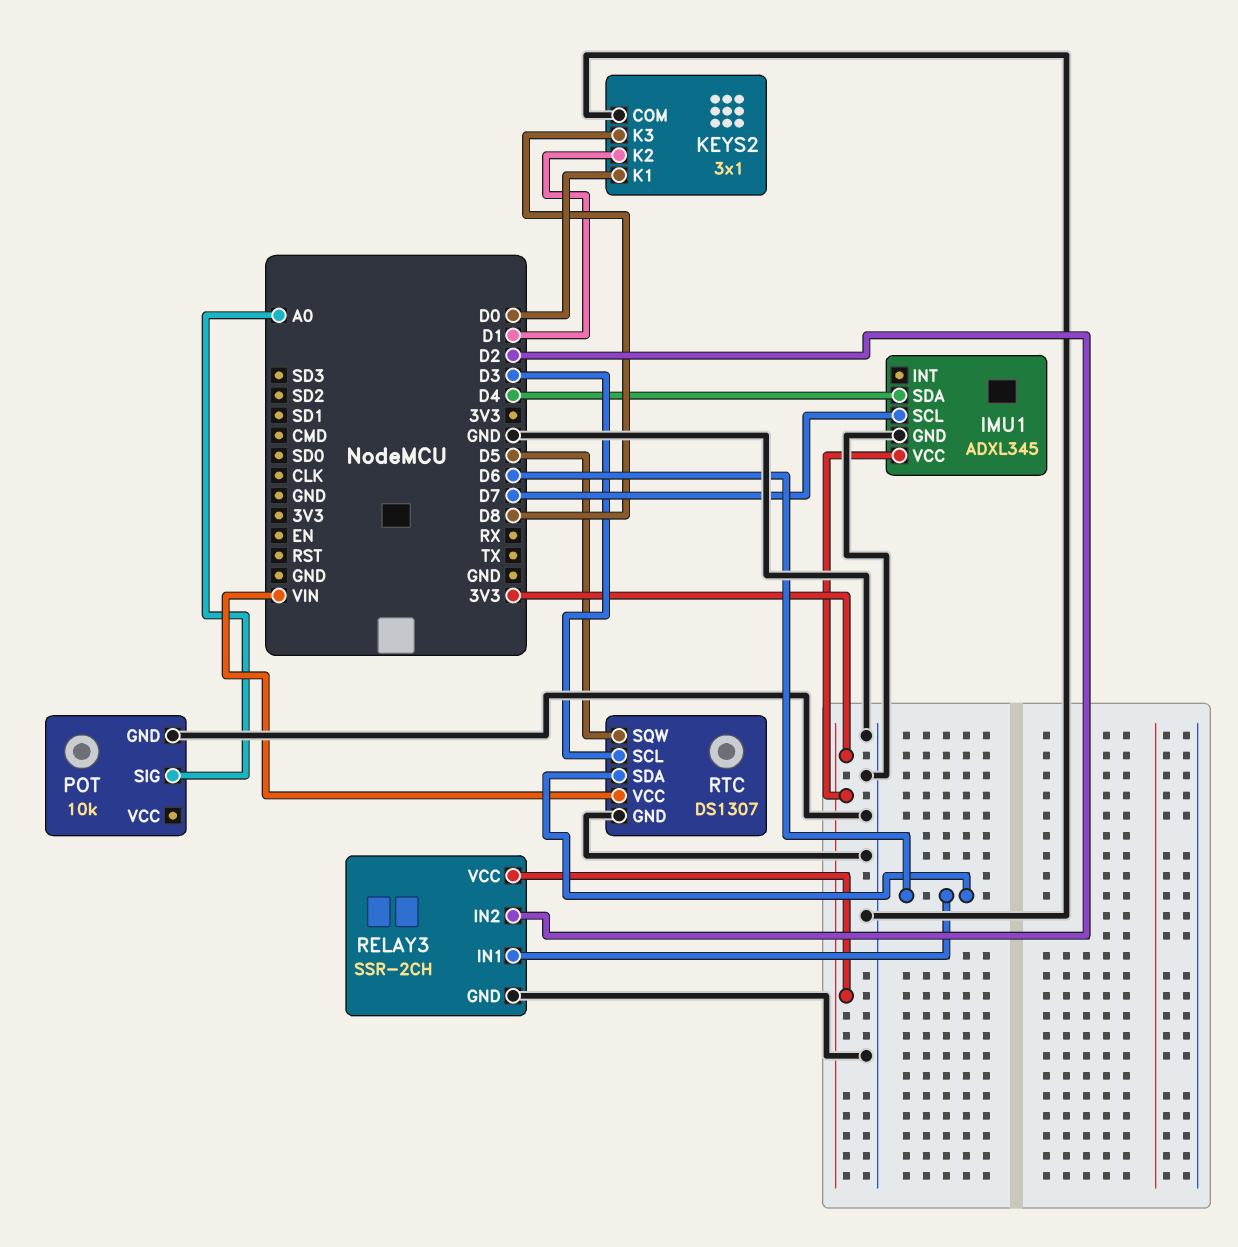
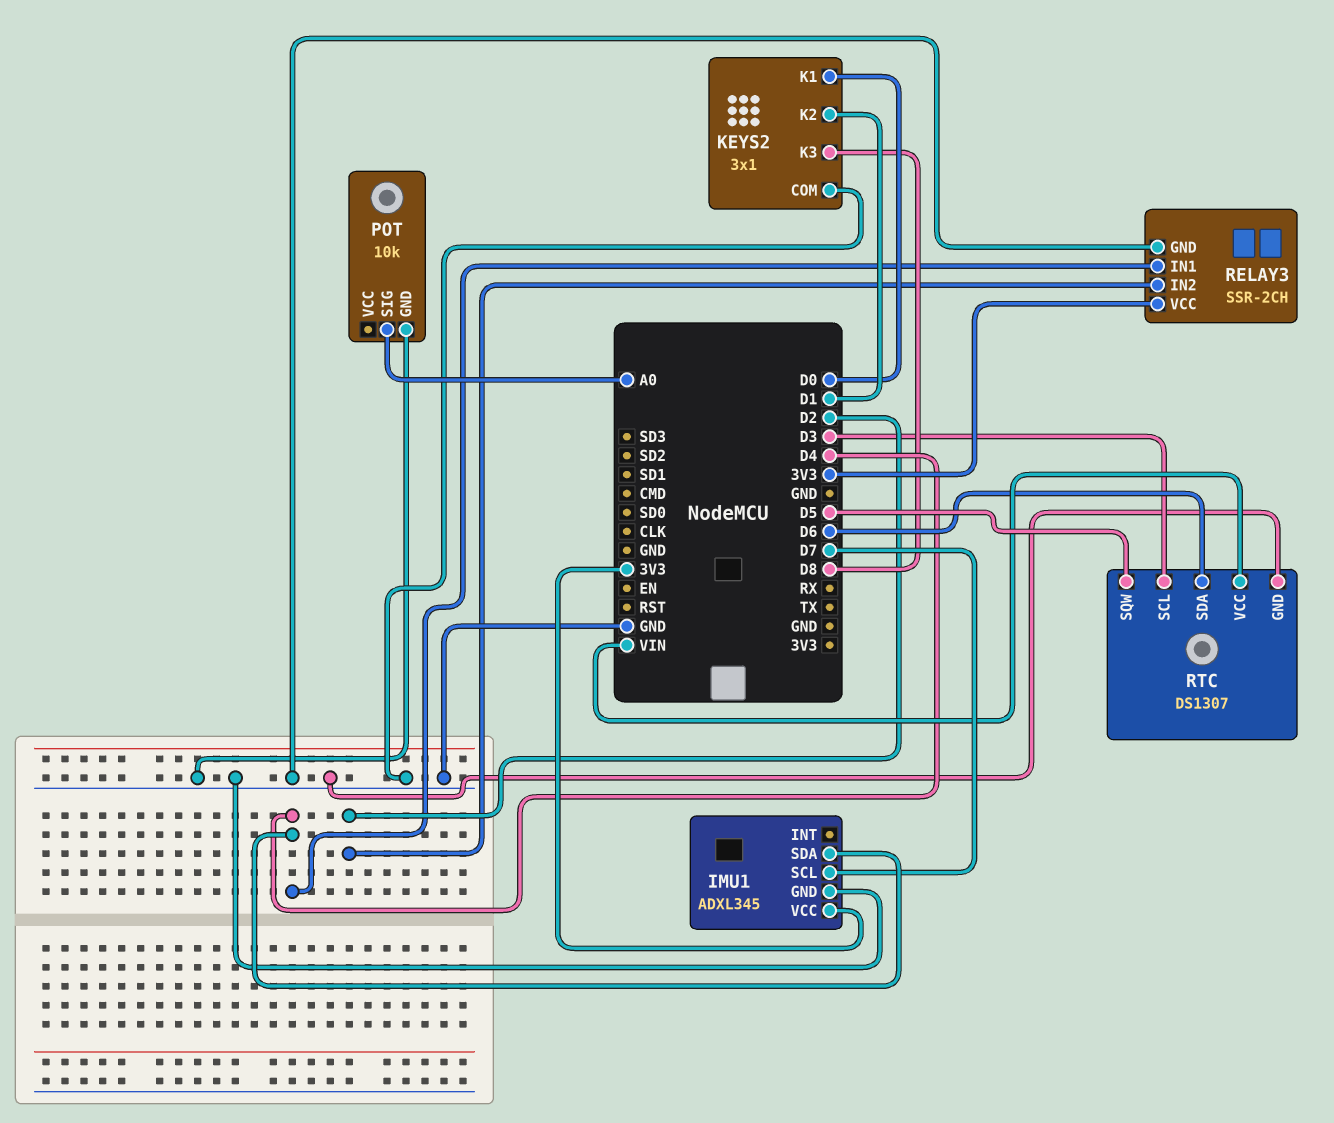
RELAY3 pin IN1: D6 -> D4

